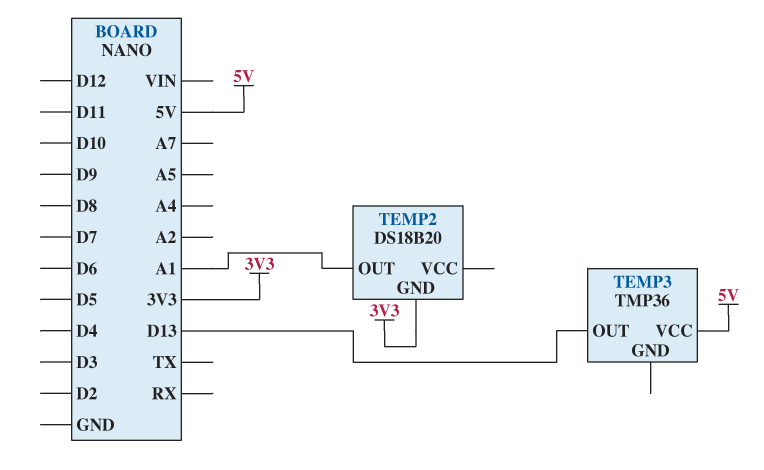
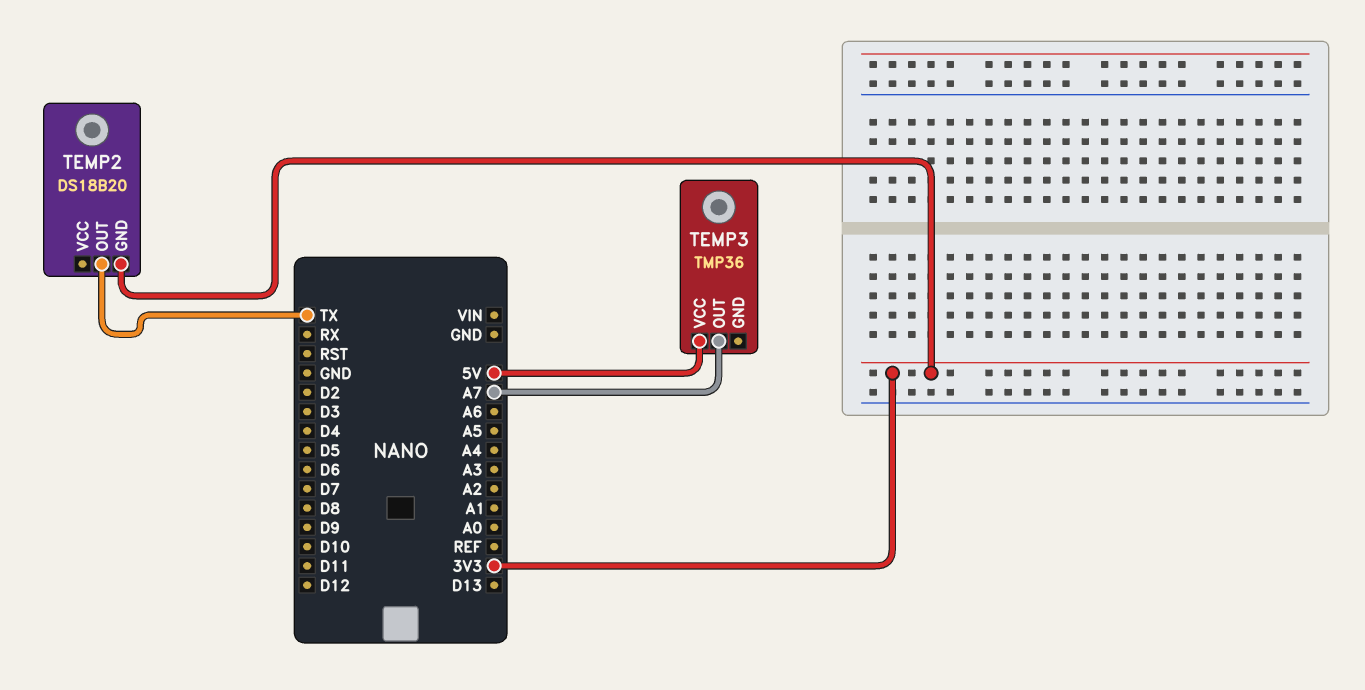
TEMP2 pin OUT: A1 -> TX
TEMP3 pin OUT: D13 -> A7

